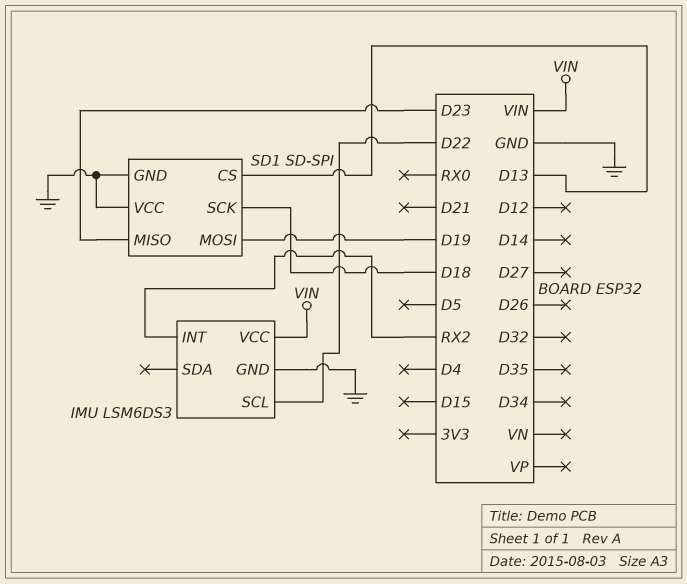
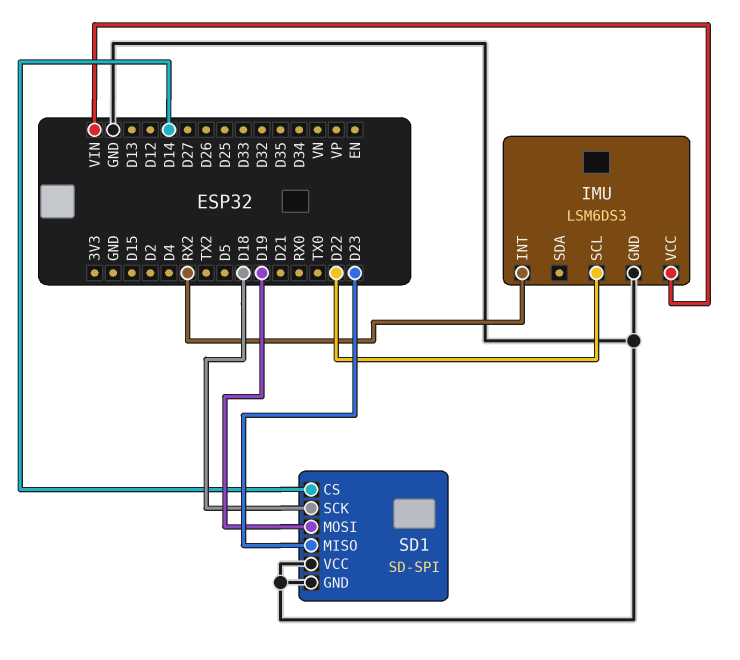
SD1 pin CS: D13 -> D14

